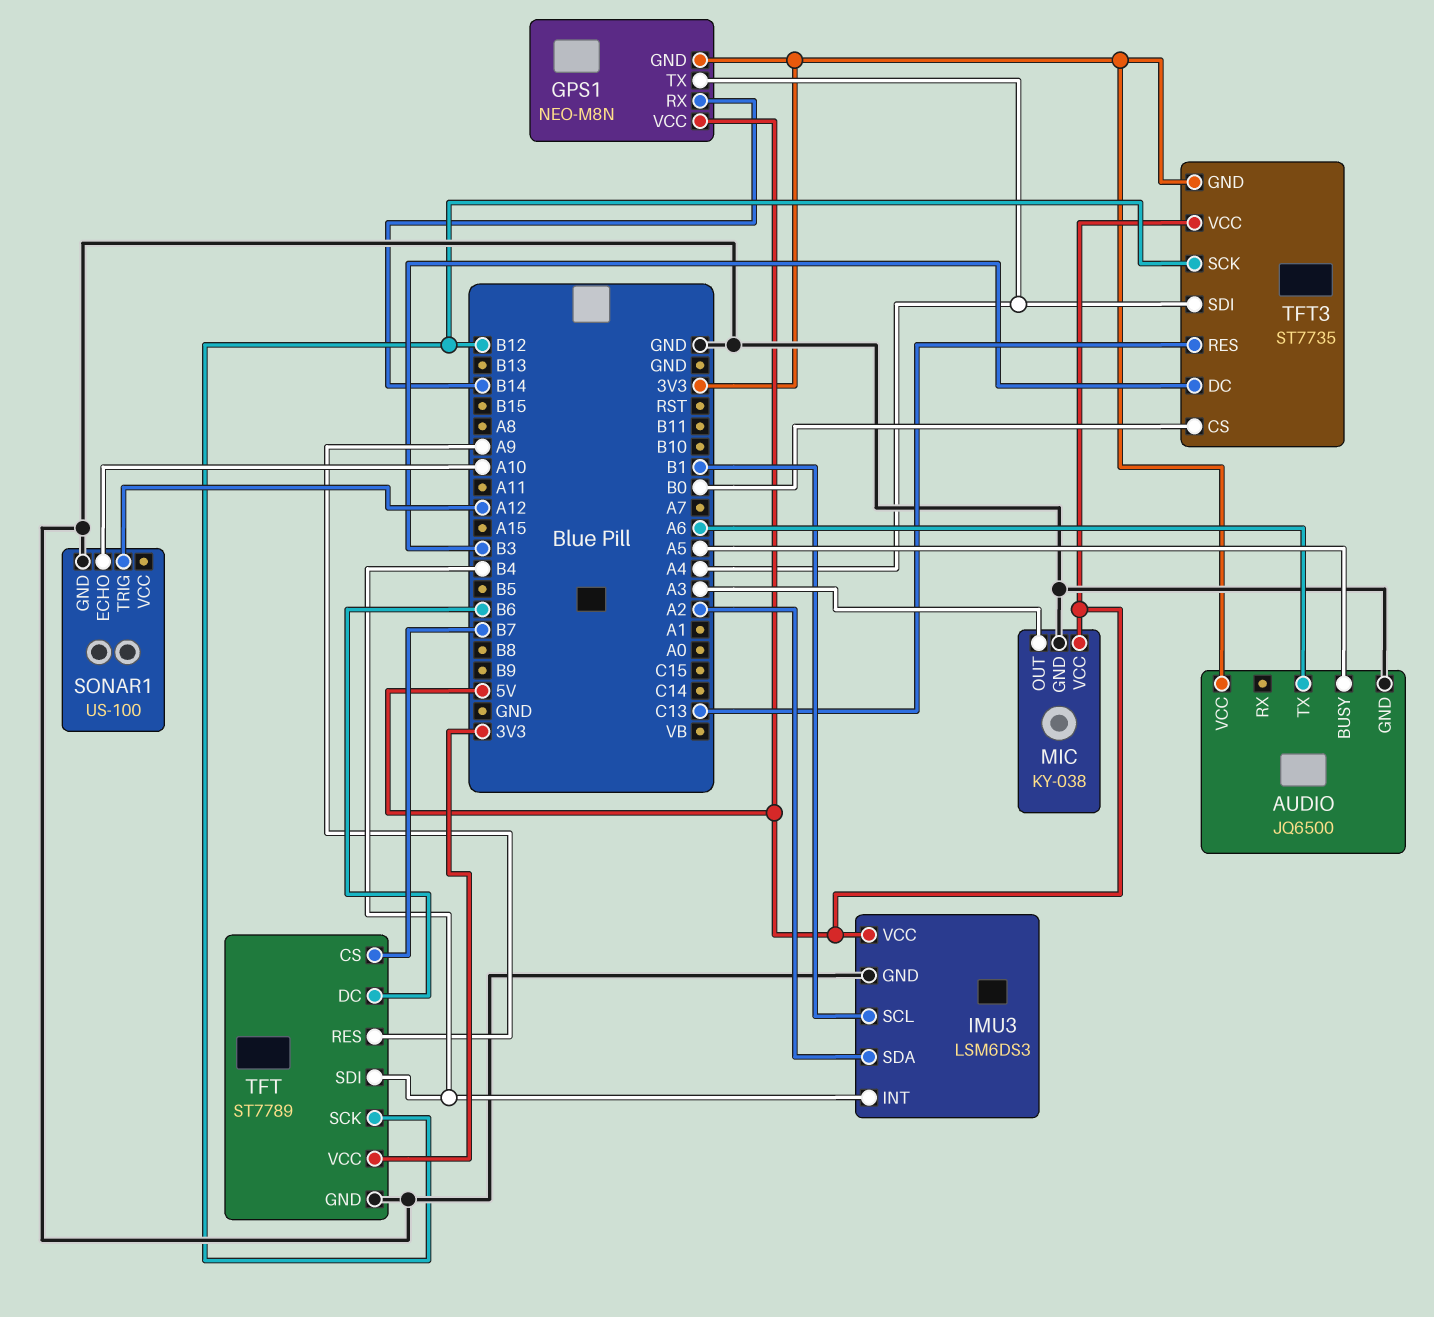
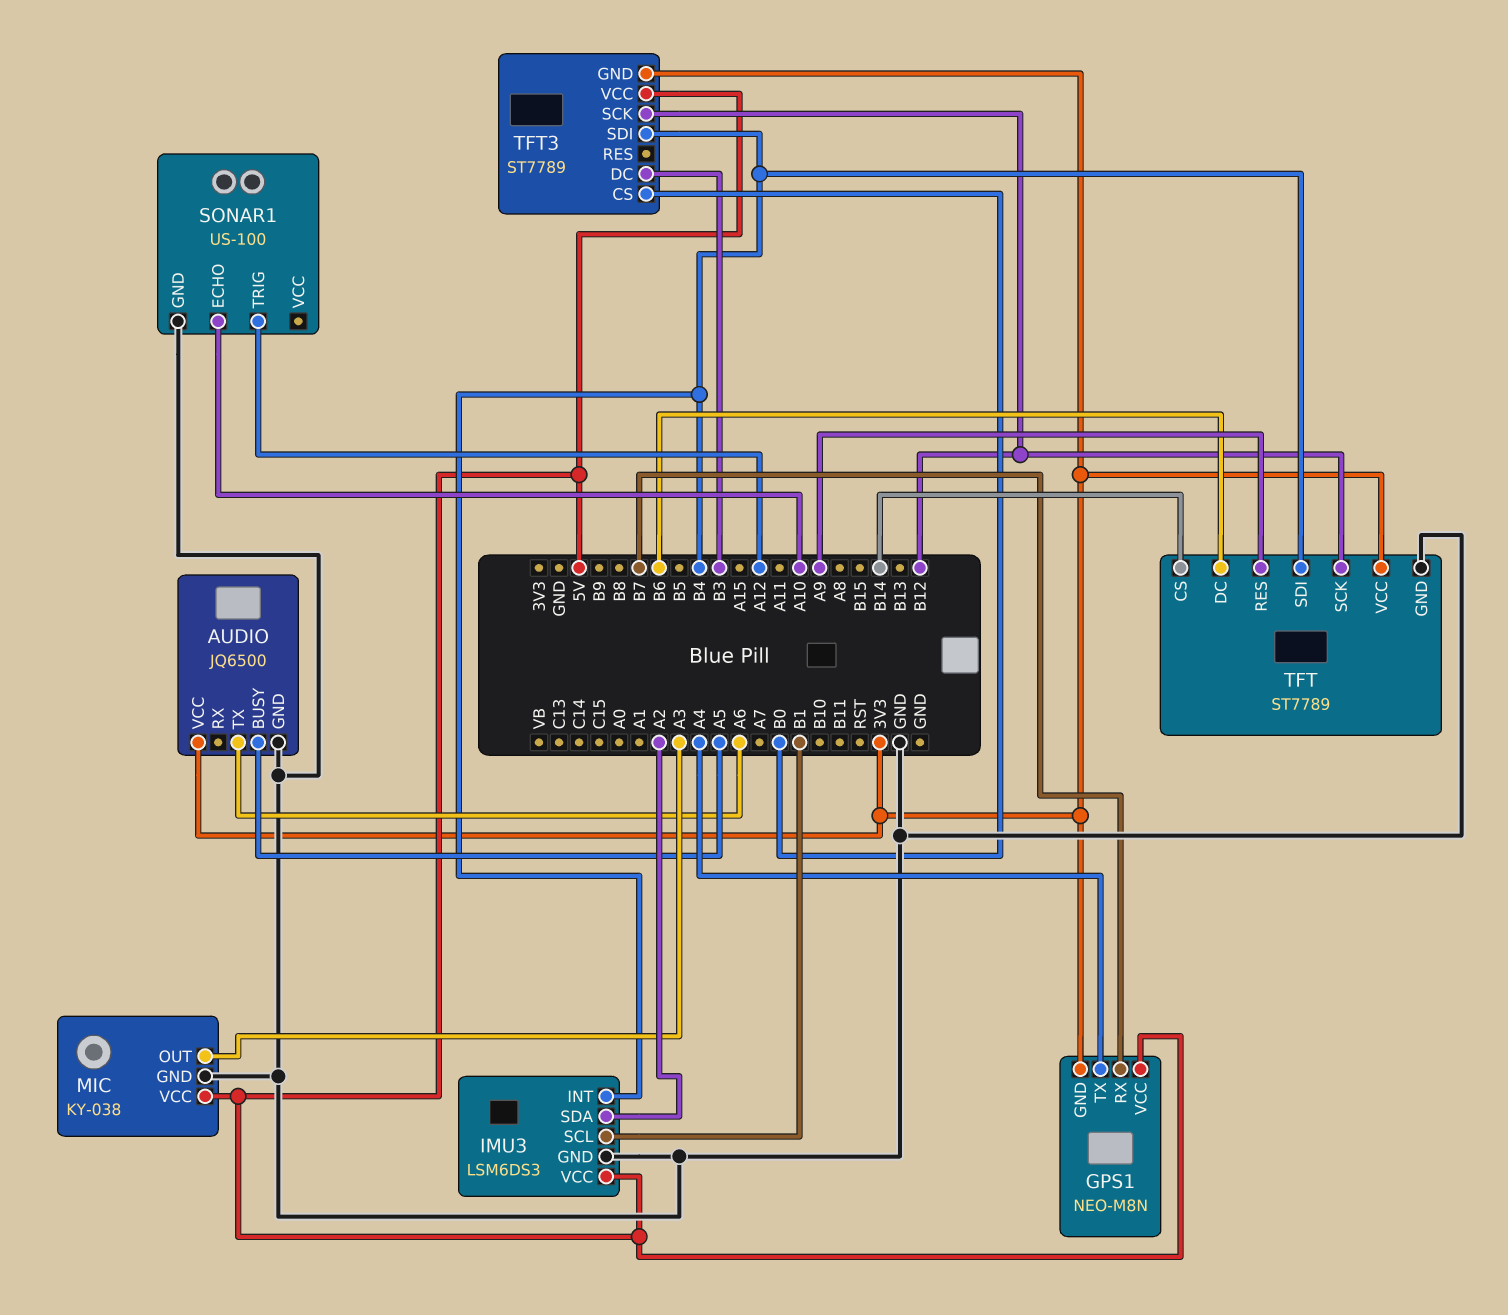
GPS1 pin RX: B14 -> B7
TFT pin CS: B7 -> B14
TFT3: ST7735 -> ST7789
TFT3 pin RES: C13 -> none
TFT3 pin SDI: A4 -> B4

